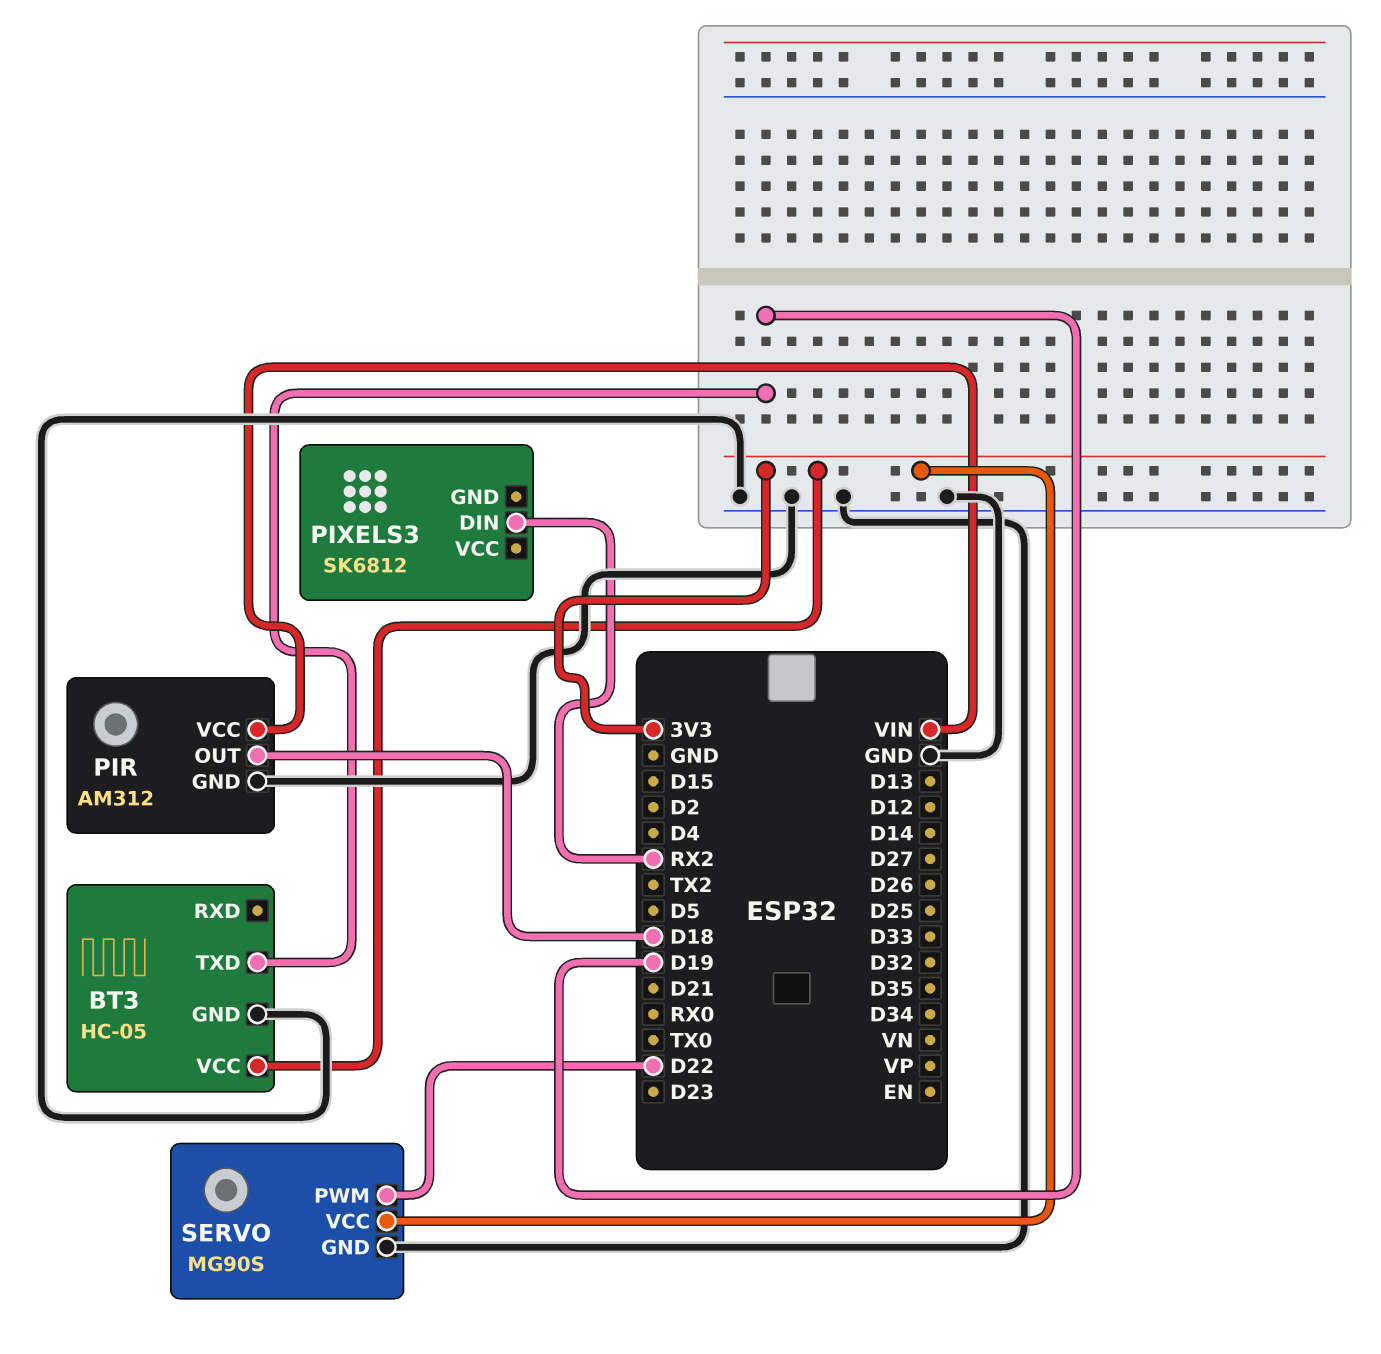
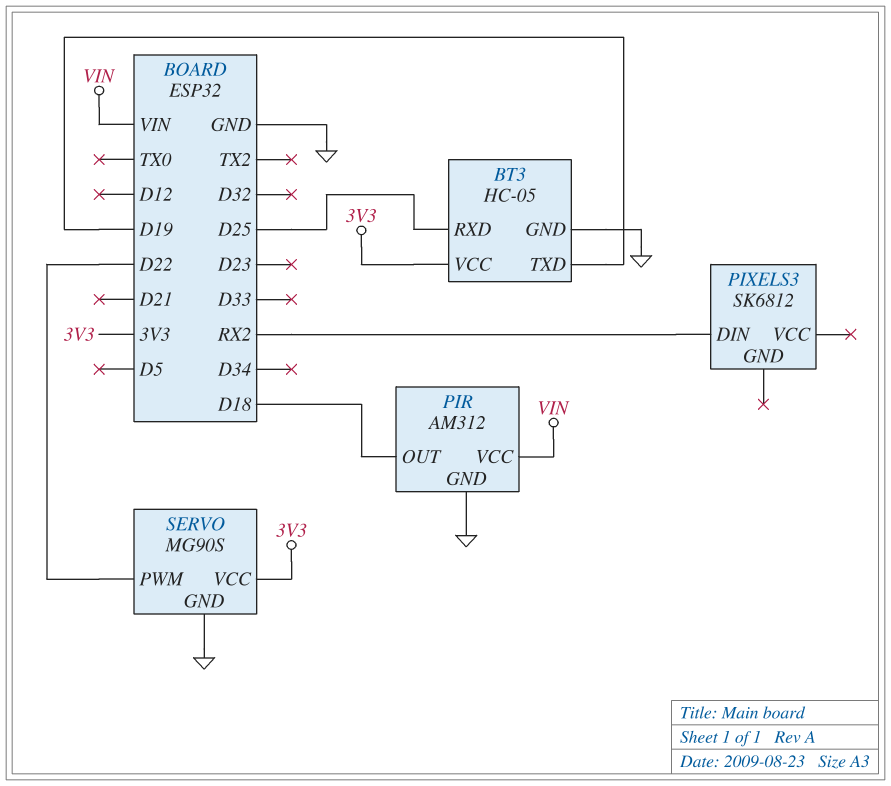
BT3 pin RXD: none -> D25

